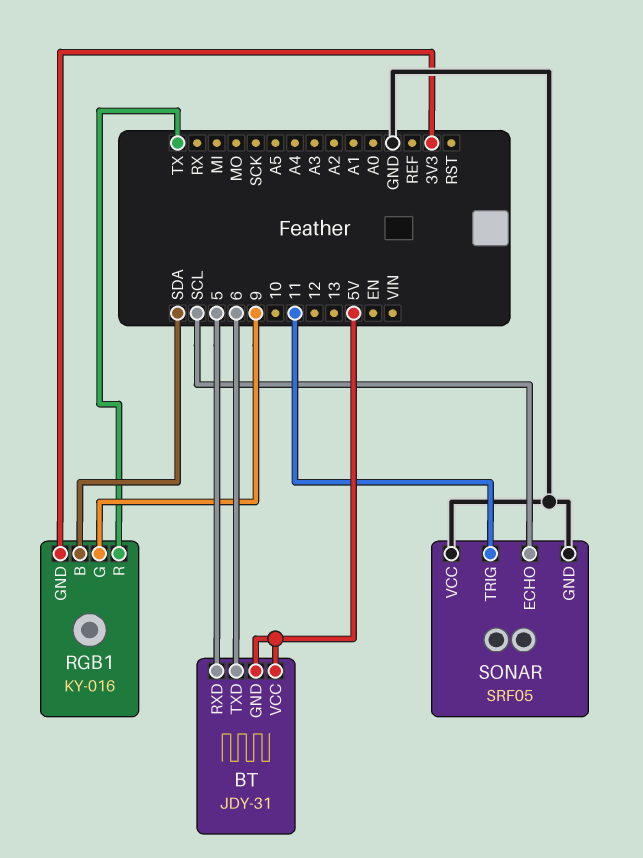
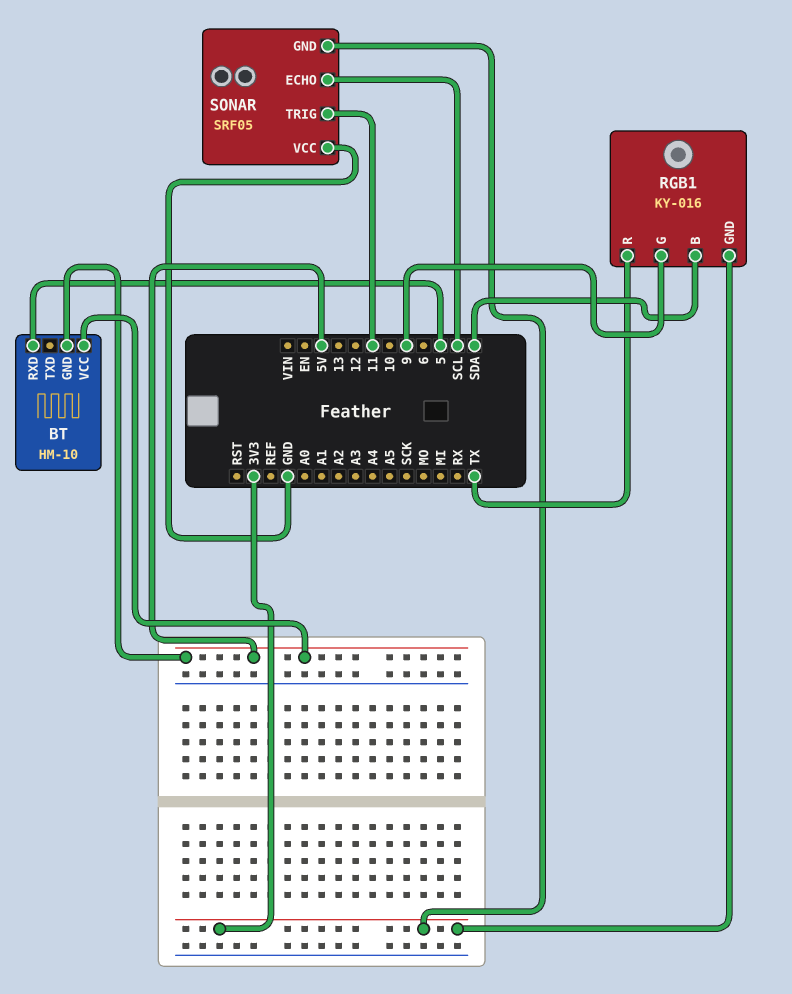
BT: JDY-31 -> HM-10
BT pin TXD: 6 -> none
SONAR pin GND: GND -> 3V3

